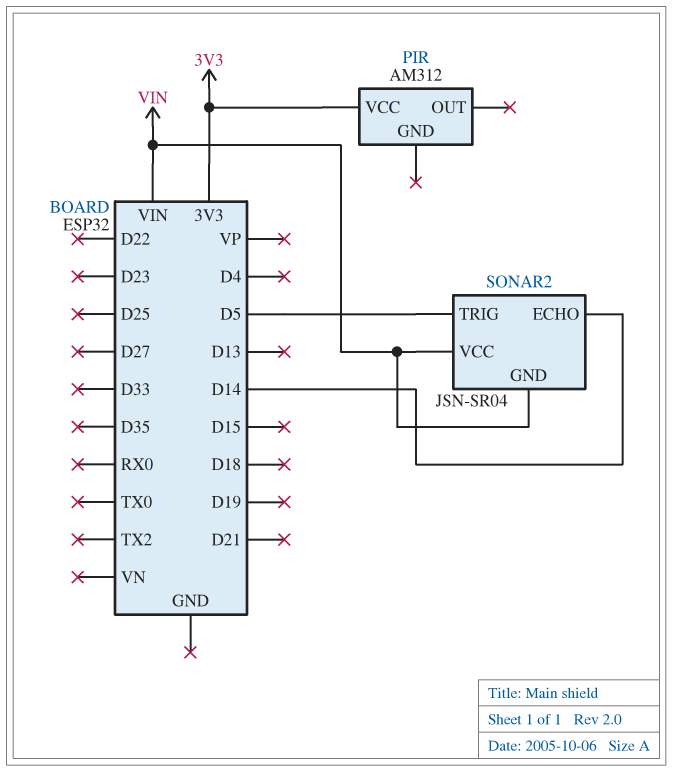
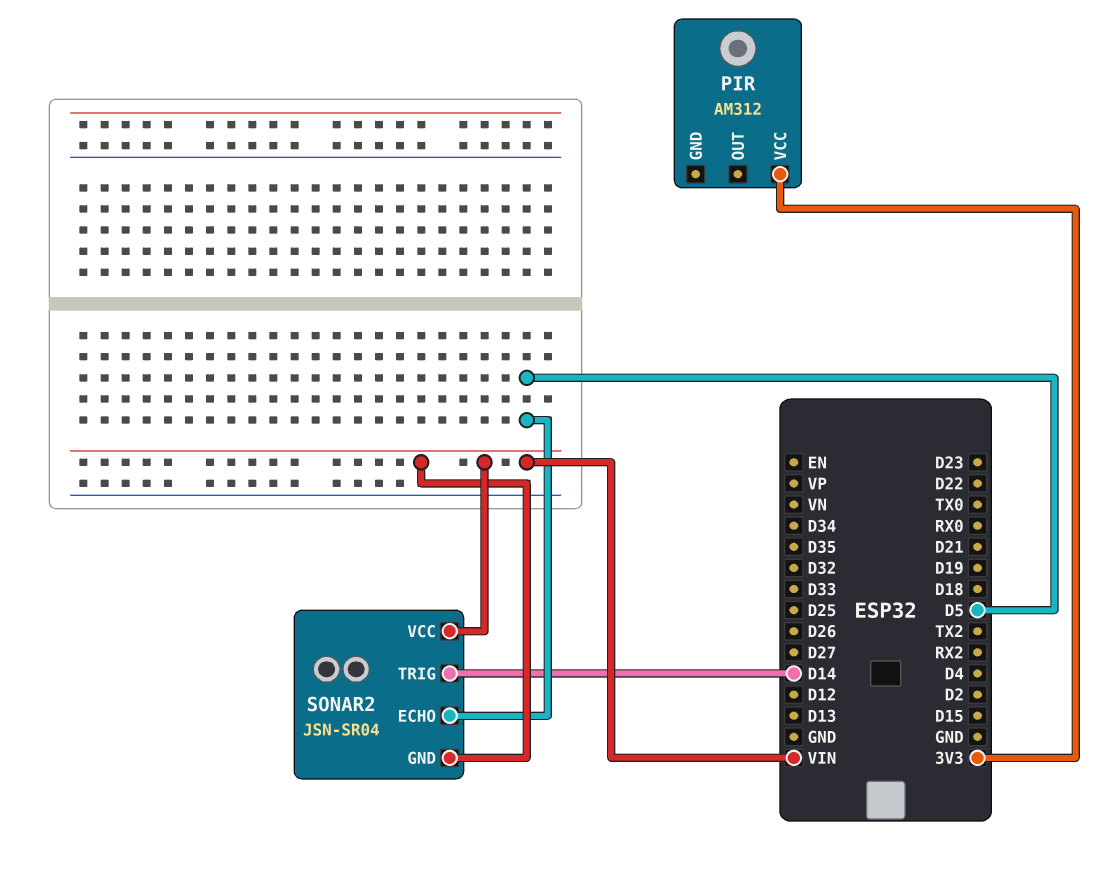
SONAR2 pin ECHO: D14 -> D5
SONAR2 pin TRIG: D5 -> D14

